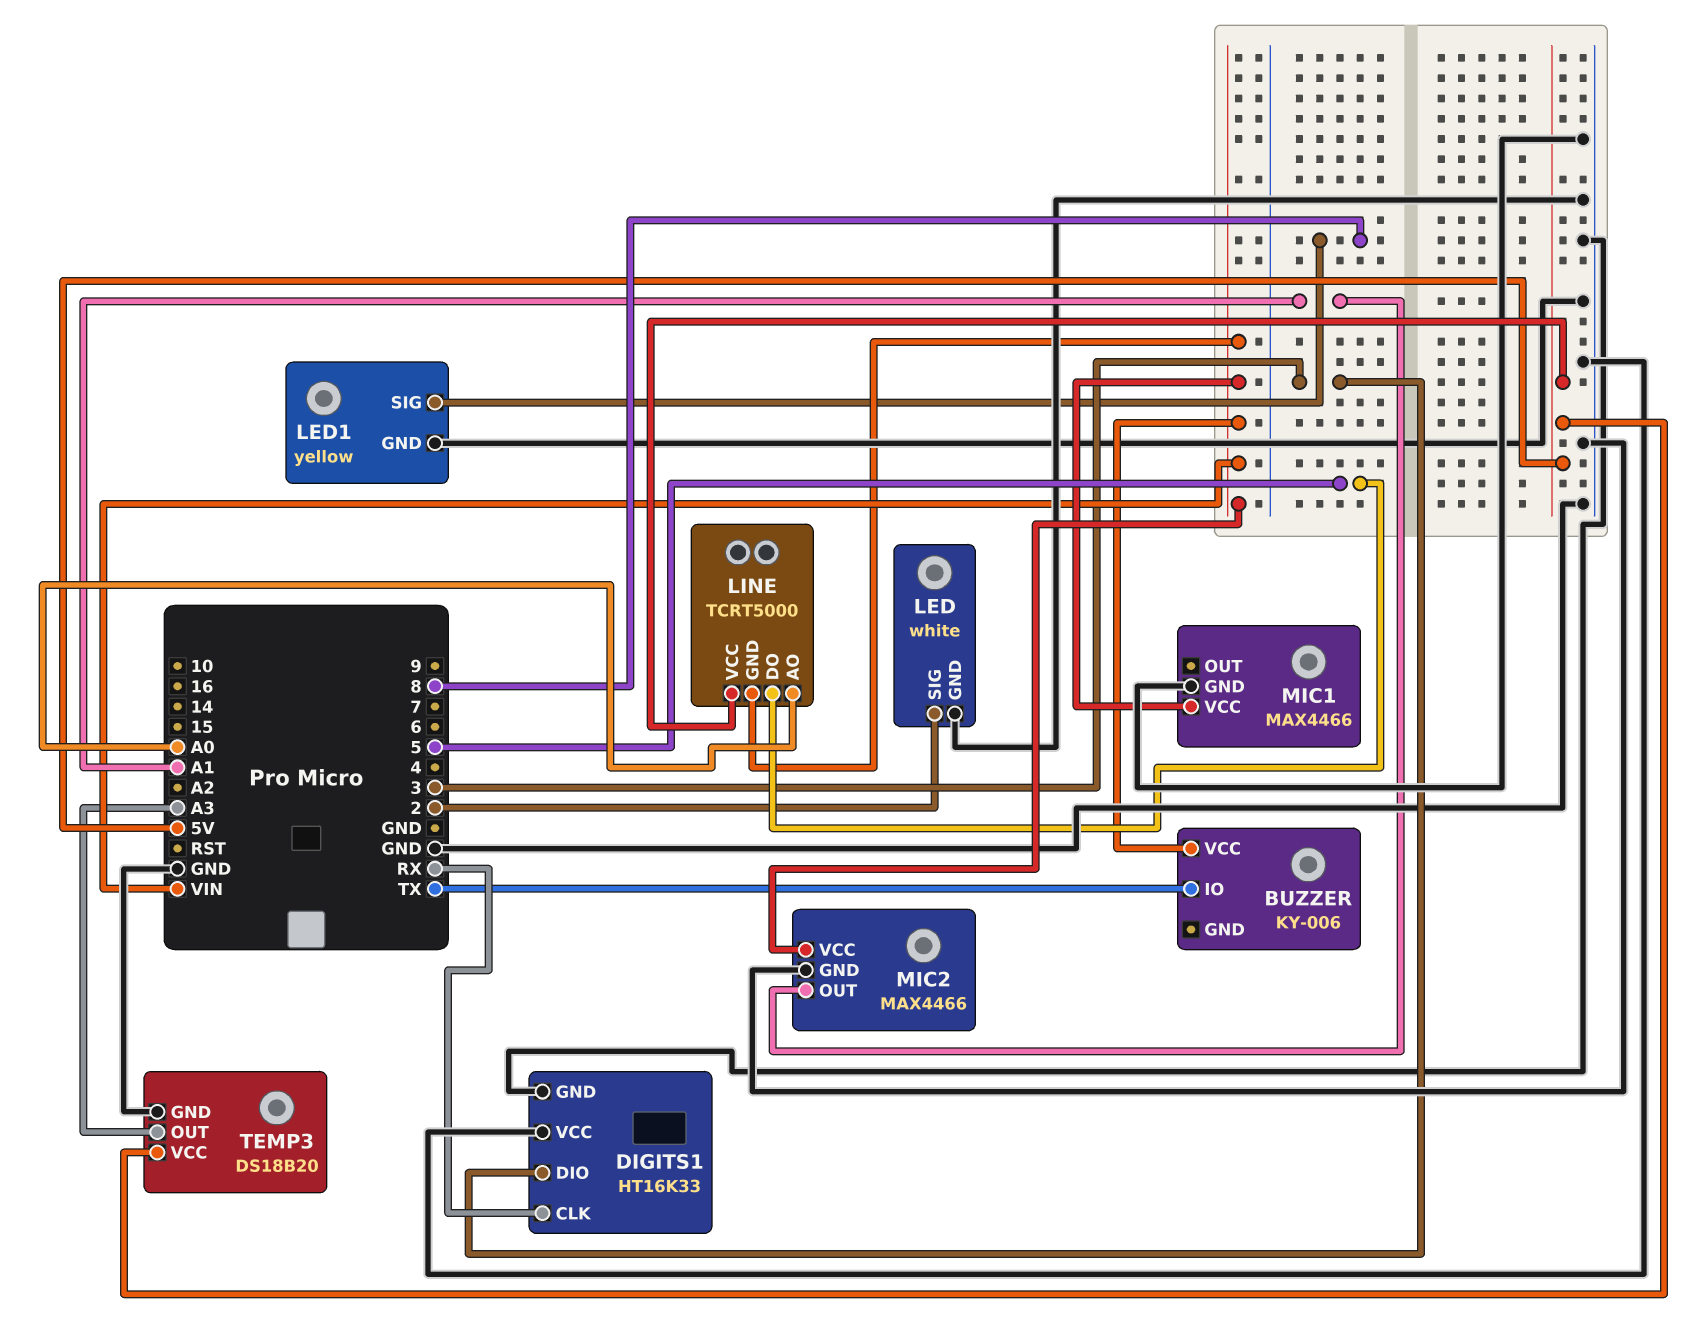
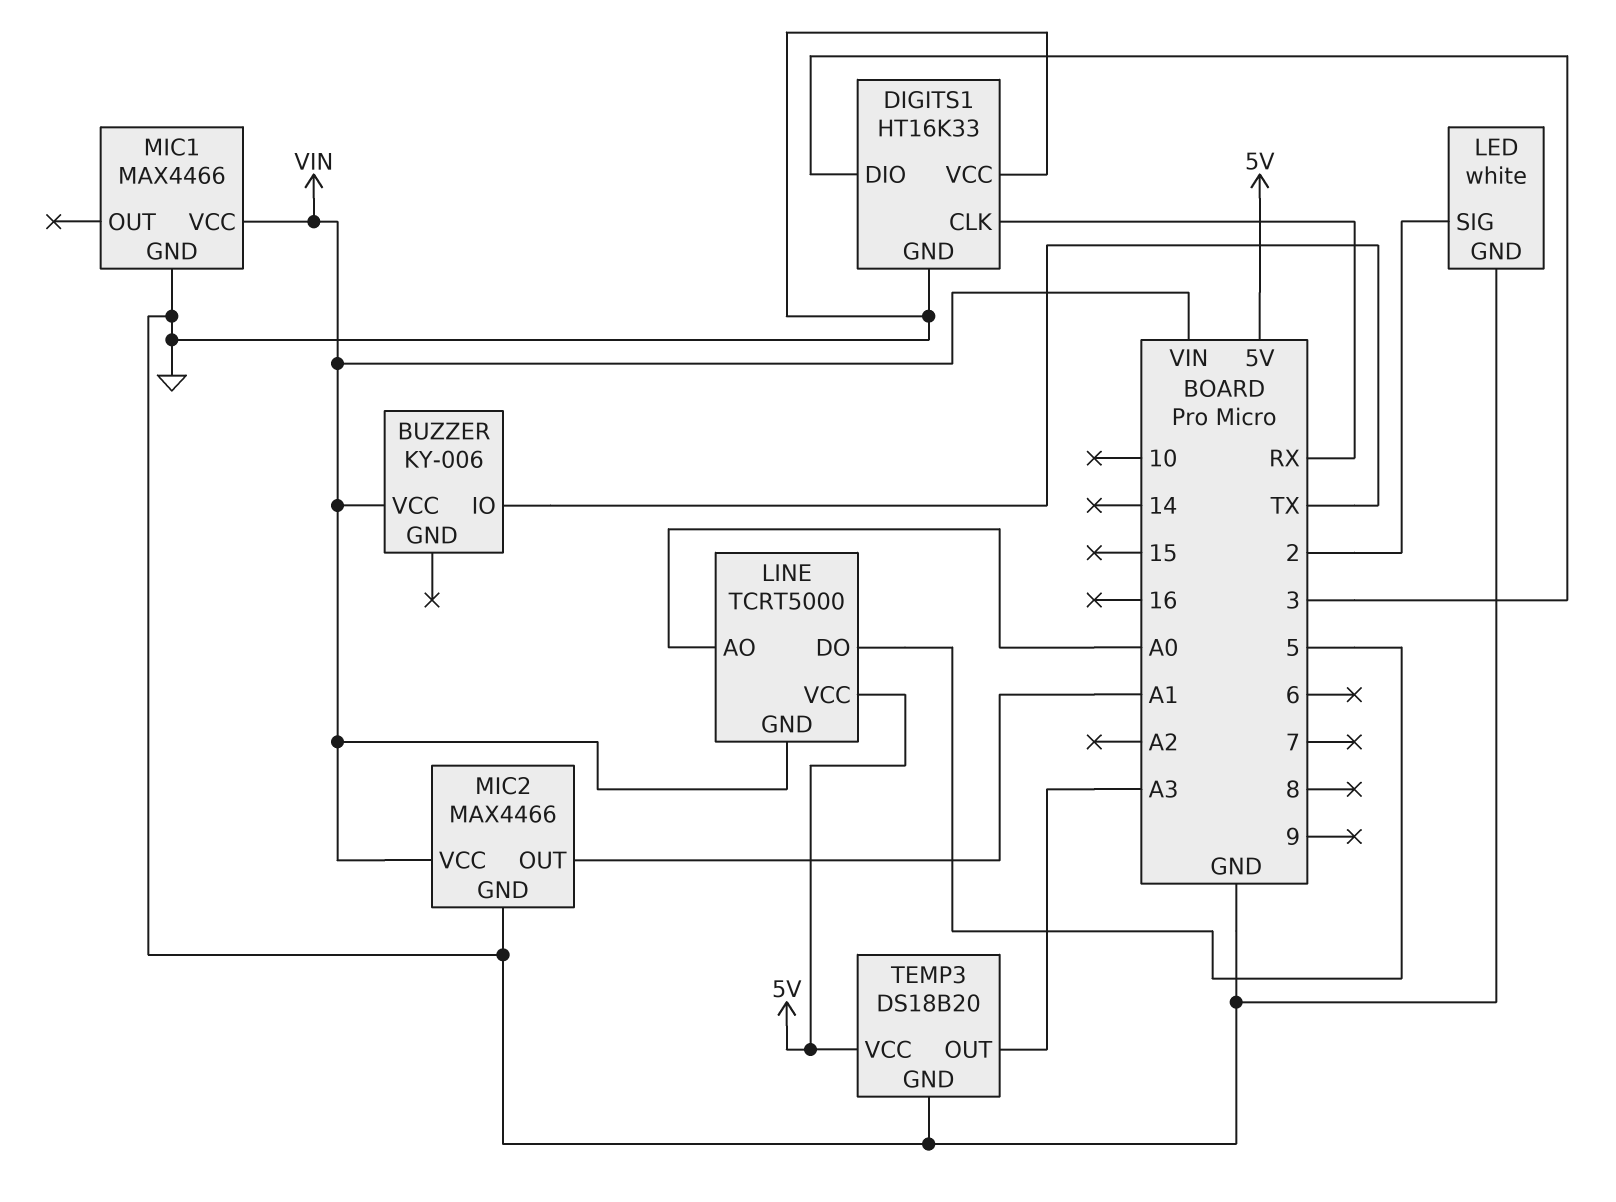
LED1: yellow -> none
LED1 pin GND: GND -> none
LED1 pin SIG: 8 -> none

